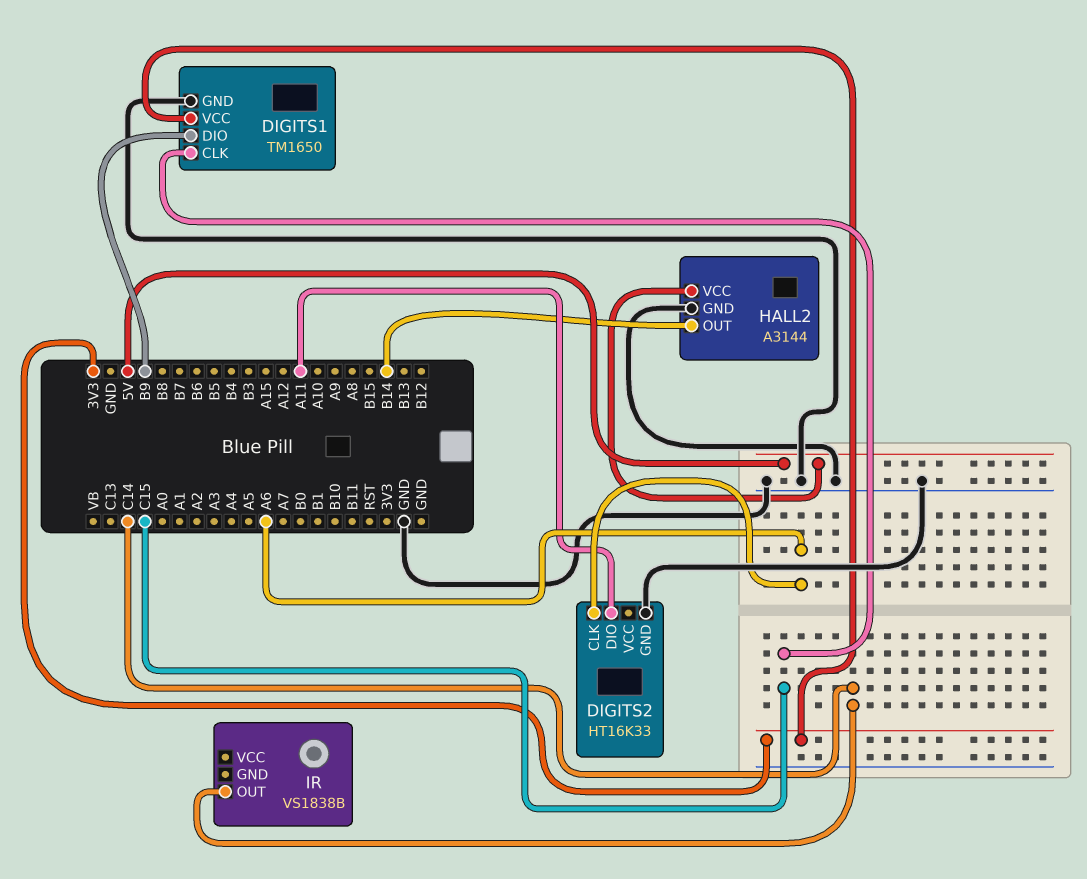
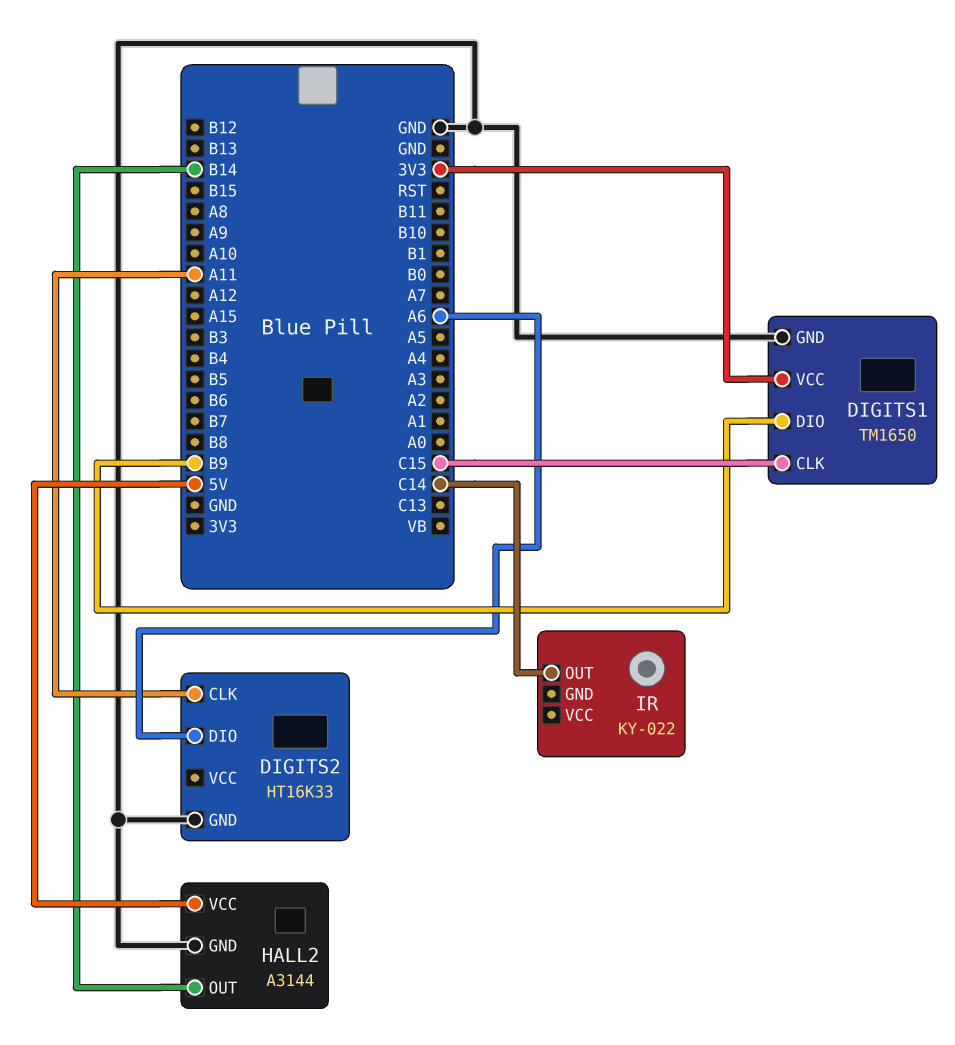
DIGITS2 pin CLK: A6 -> A11
DIGITS2 pin DIO: A11 -> A6
IR: VS1838B -> KY-022

